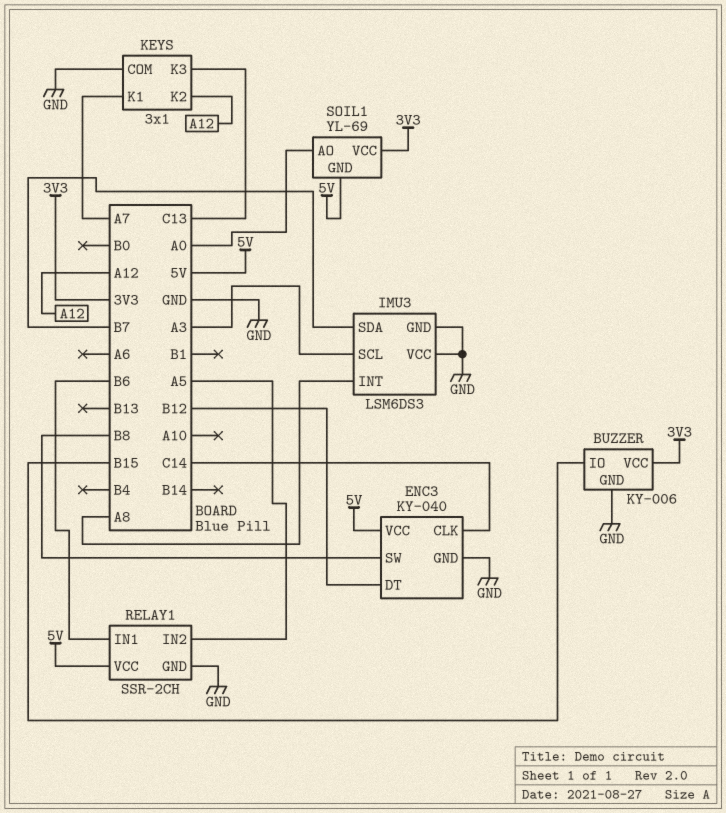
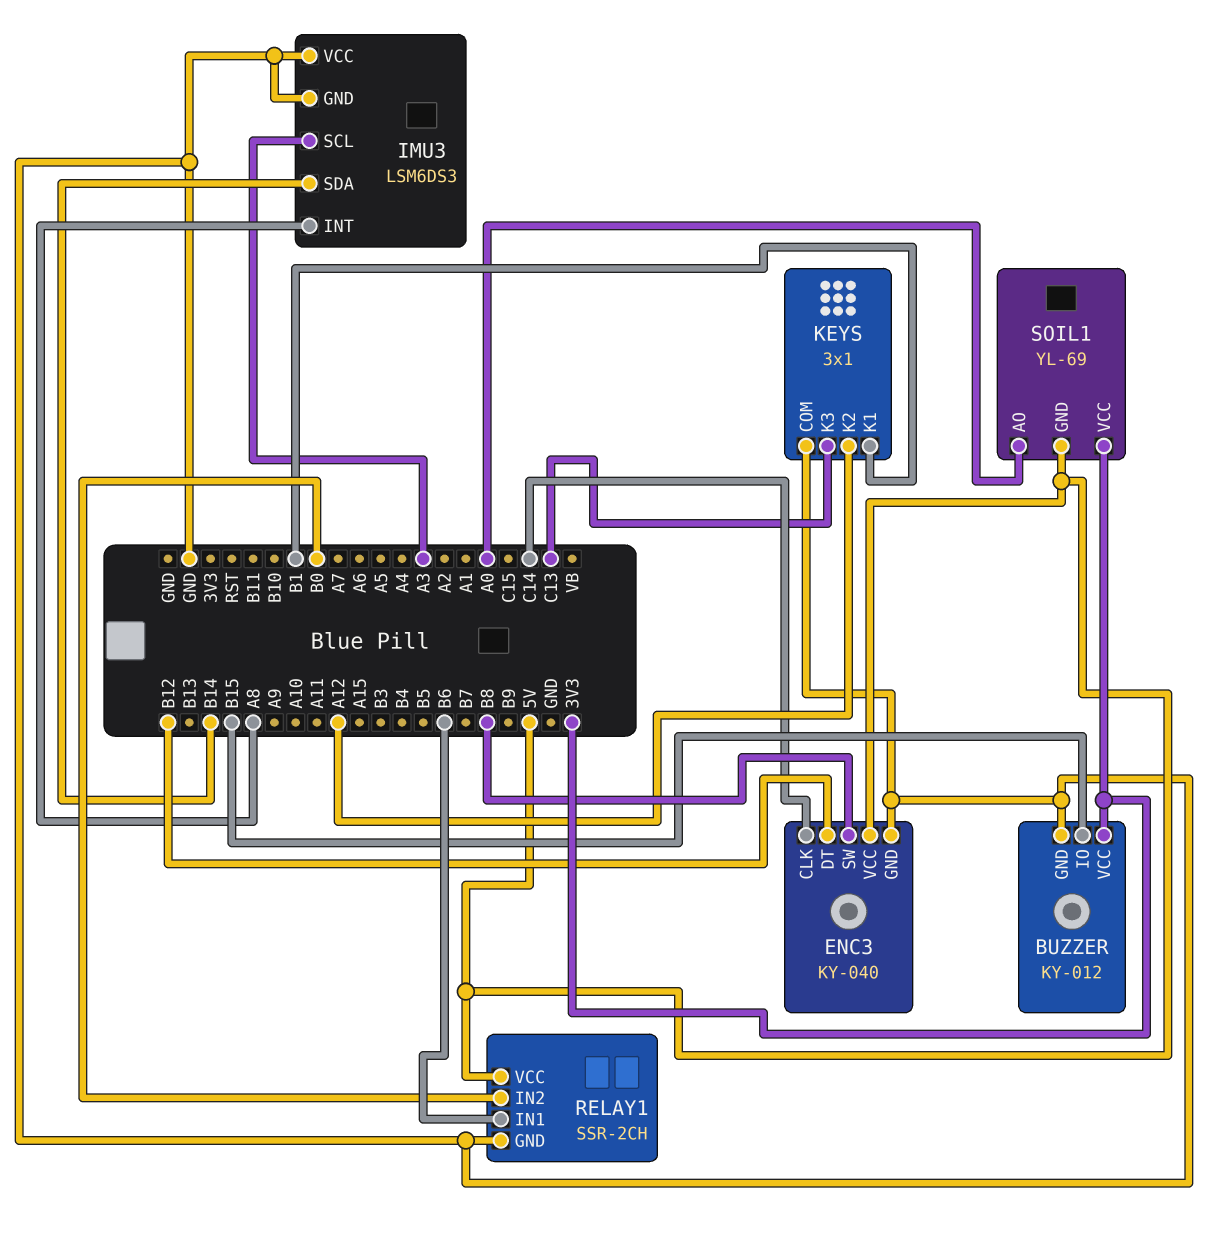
BUZZER: KY-006 -> KY-012
IMU3 pin SDA: B7 -> B14
KEYS pin K1: A7 -> B1
RELAY1 pin IN2: A5 -> B0

